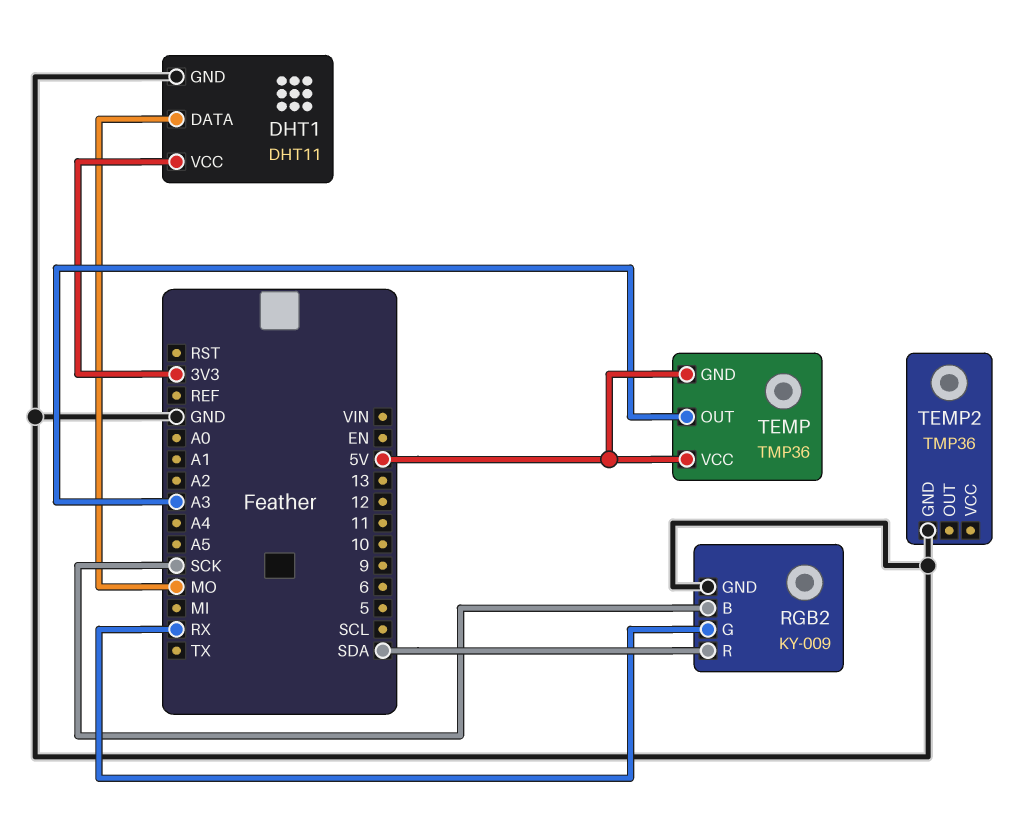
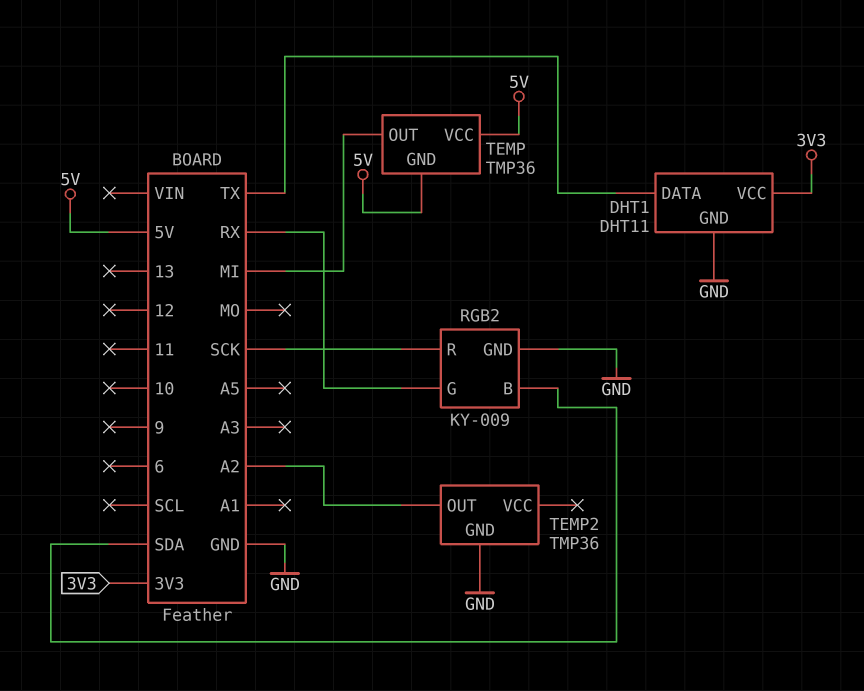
DHT1 pin DATA: MO -> TX
RGB2 pin B: SCK -> SDA
RGB2 pin R: SDA -> SCK
TEMP pin OUT: A3 -> MI
TEMP2 pin OUT: none -> A2

